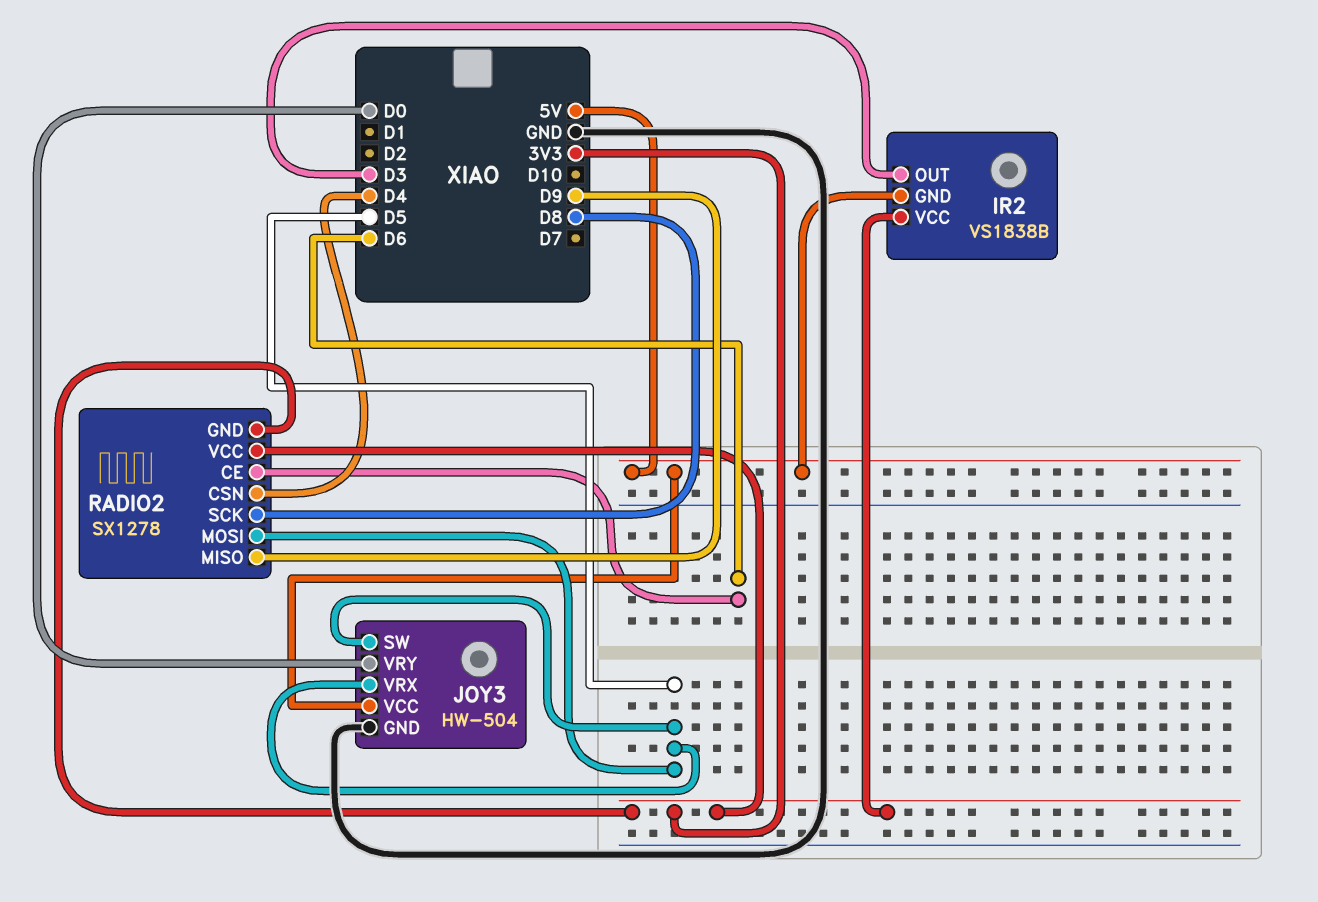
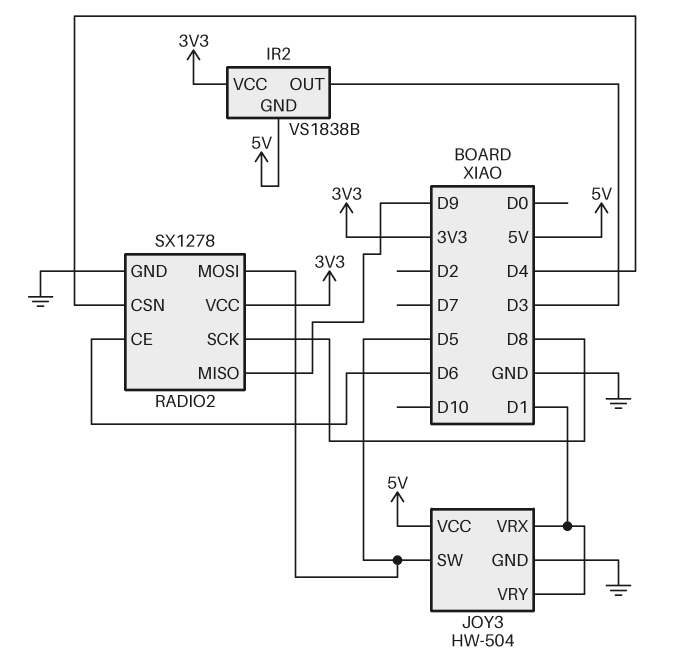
JOY3 pin VRX: D5 -> D1
JOY3 pin VRY: D0 -> D1
RADIO2 pin GND: 3V3 -> GND

